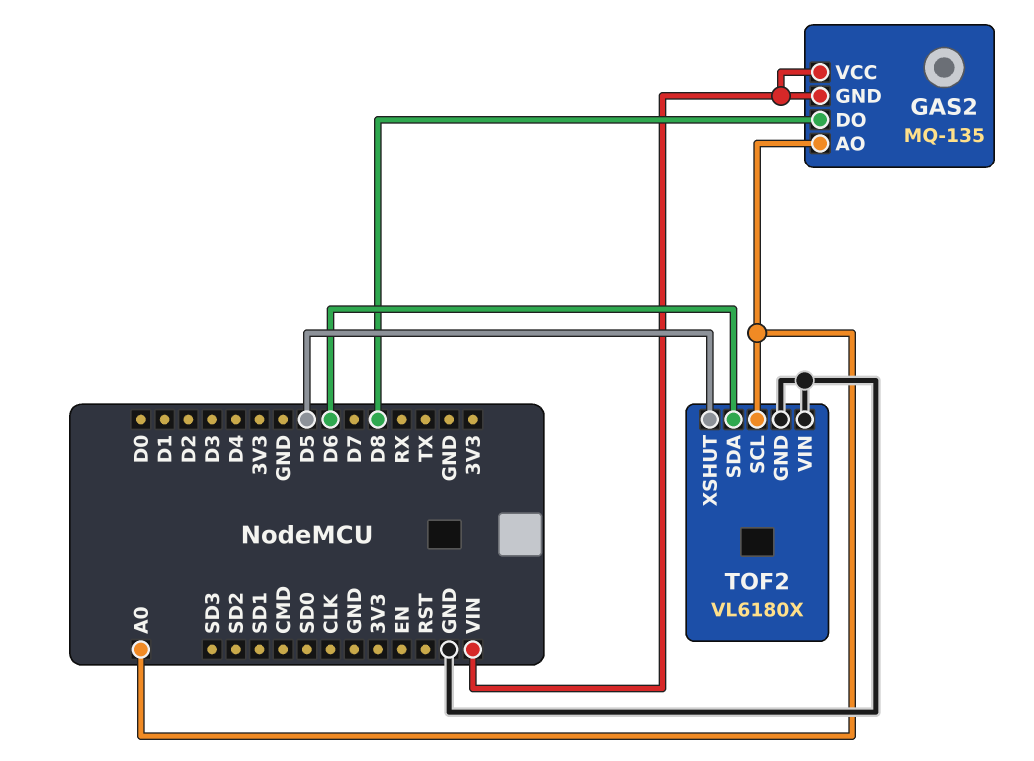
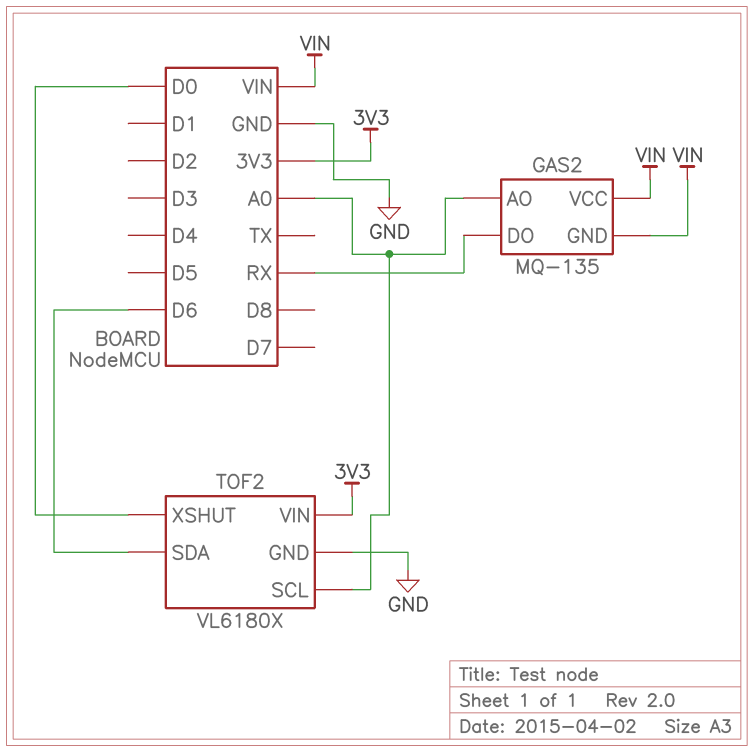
GAS2 pin DO: D8 -> RX
TOF2 pin VIN: GND -> 3V3
TOF2 pin XSHUT: D5 -> D0

